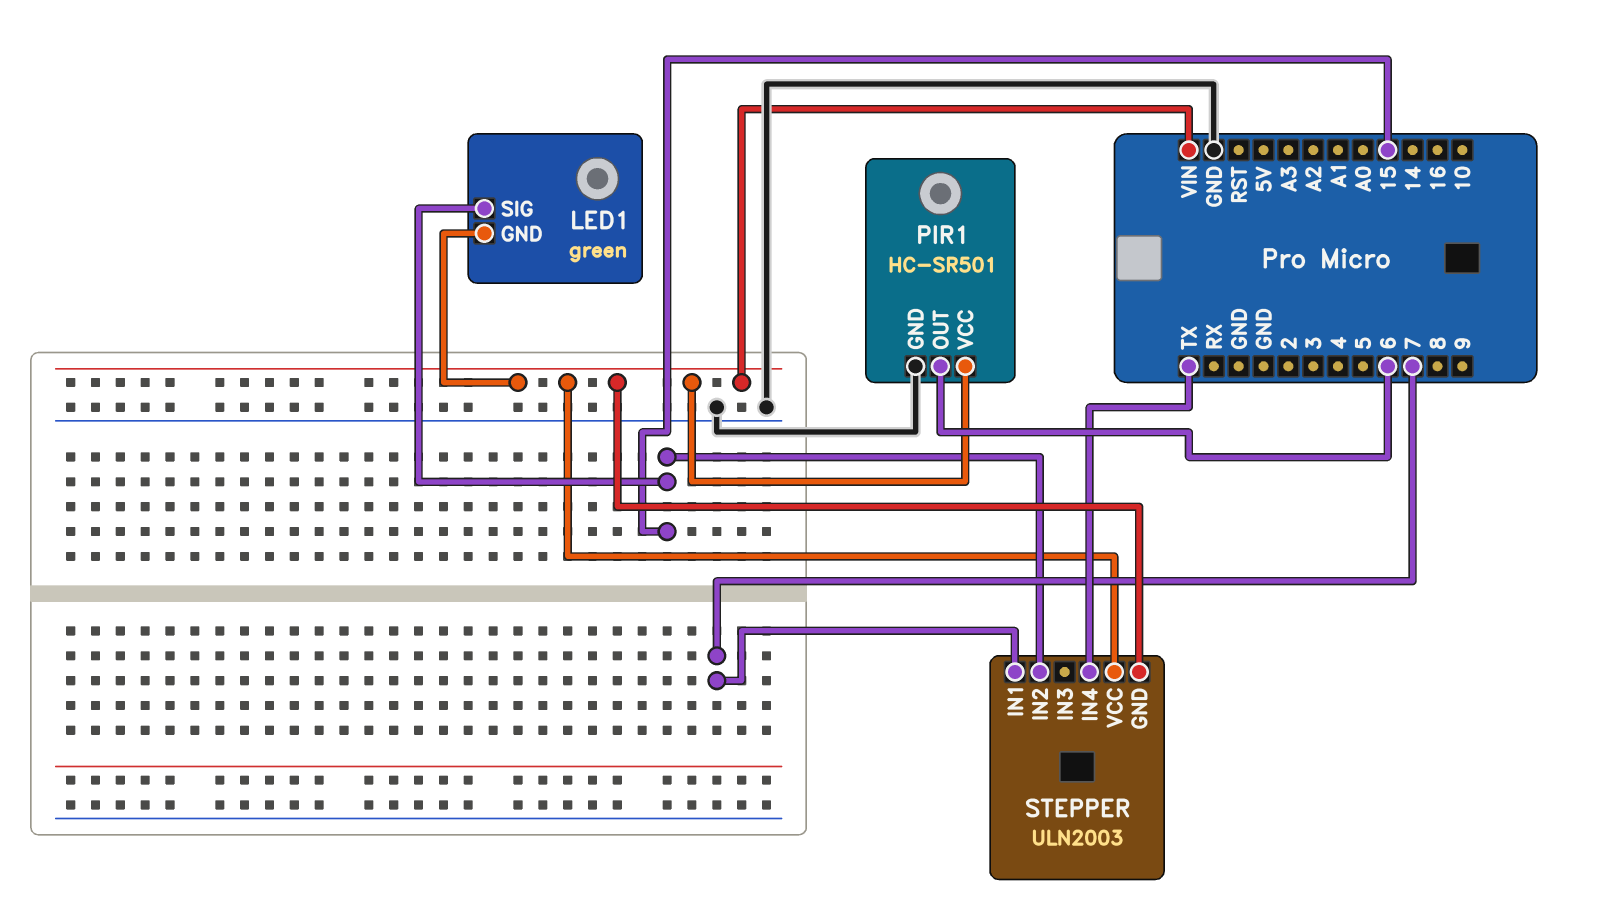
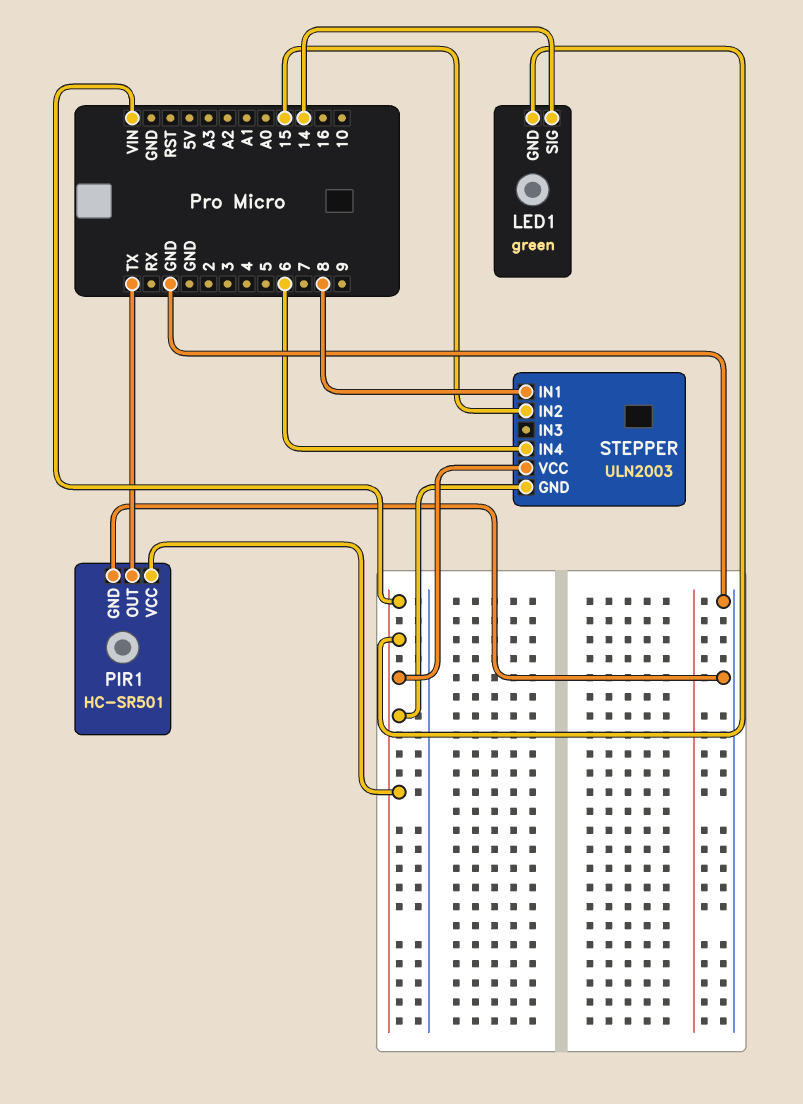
LED1 pin SIG: 15 -> 14
PIR1 pin OUT: 6 -> TX
STEPPER pin IN1: 7 -> 8
STEPPER pin IN4: TX -> 6

